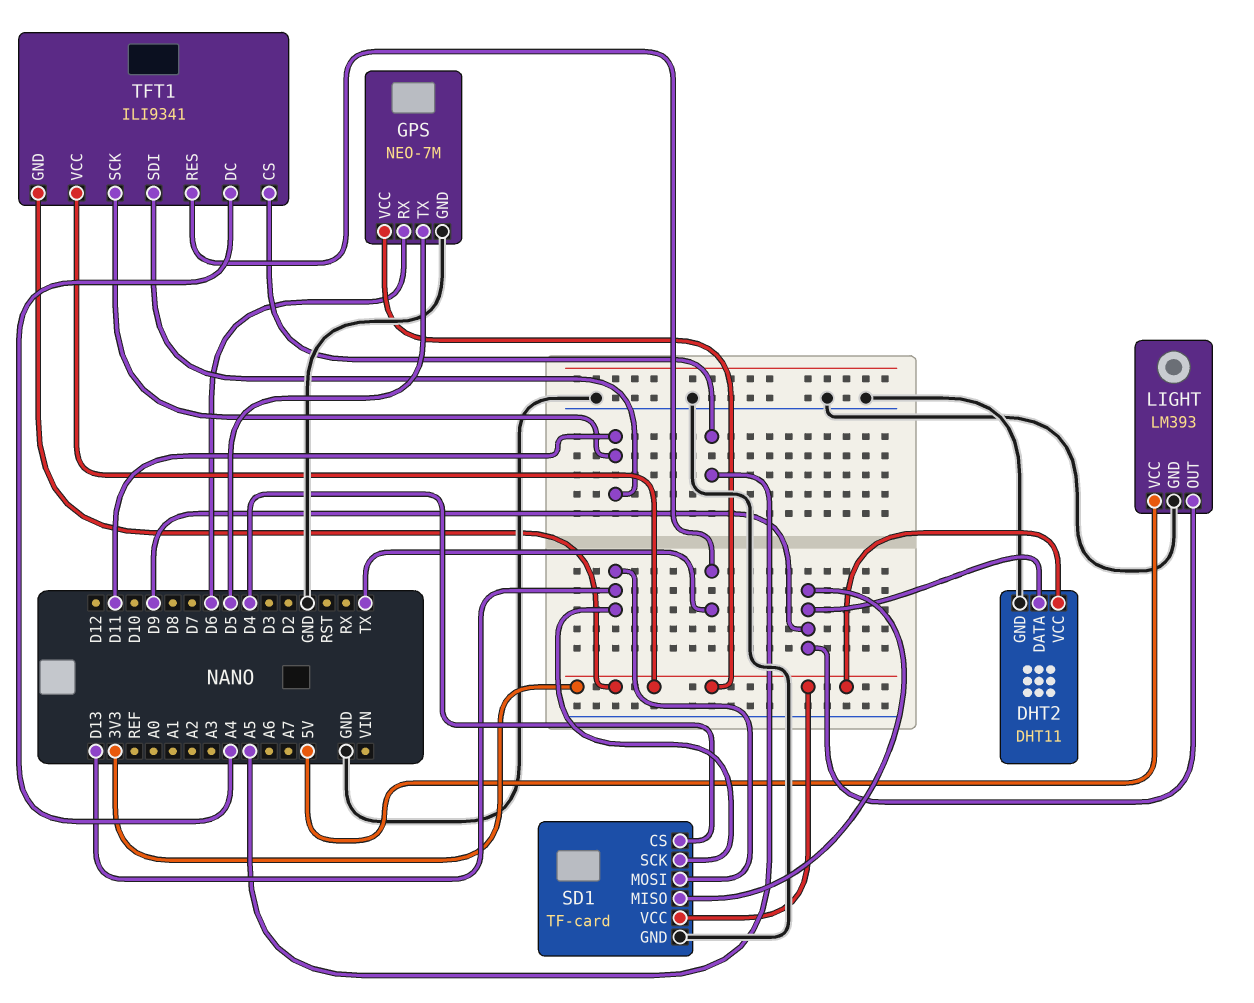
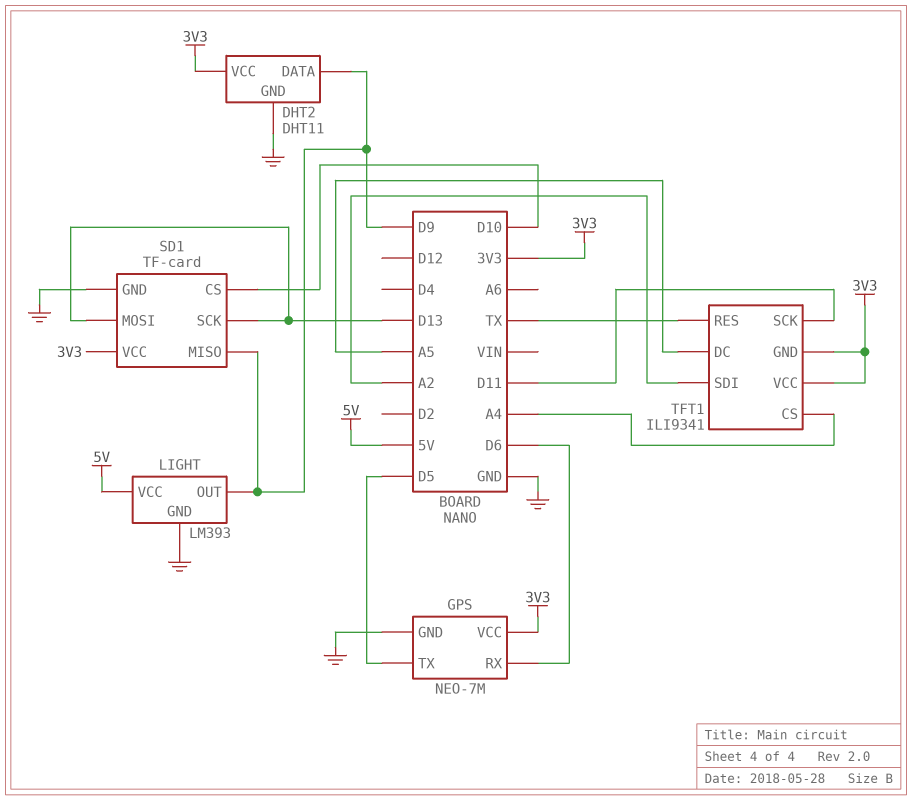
SD1 pin CS: D4 -> D10
TFT1 pin CS: A5 -> A4
TFT1 pin DC: A4 -> A5
TFT1 pin SDI: D11 -> A2

